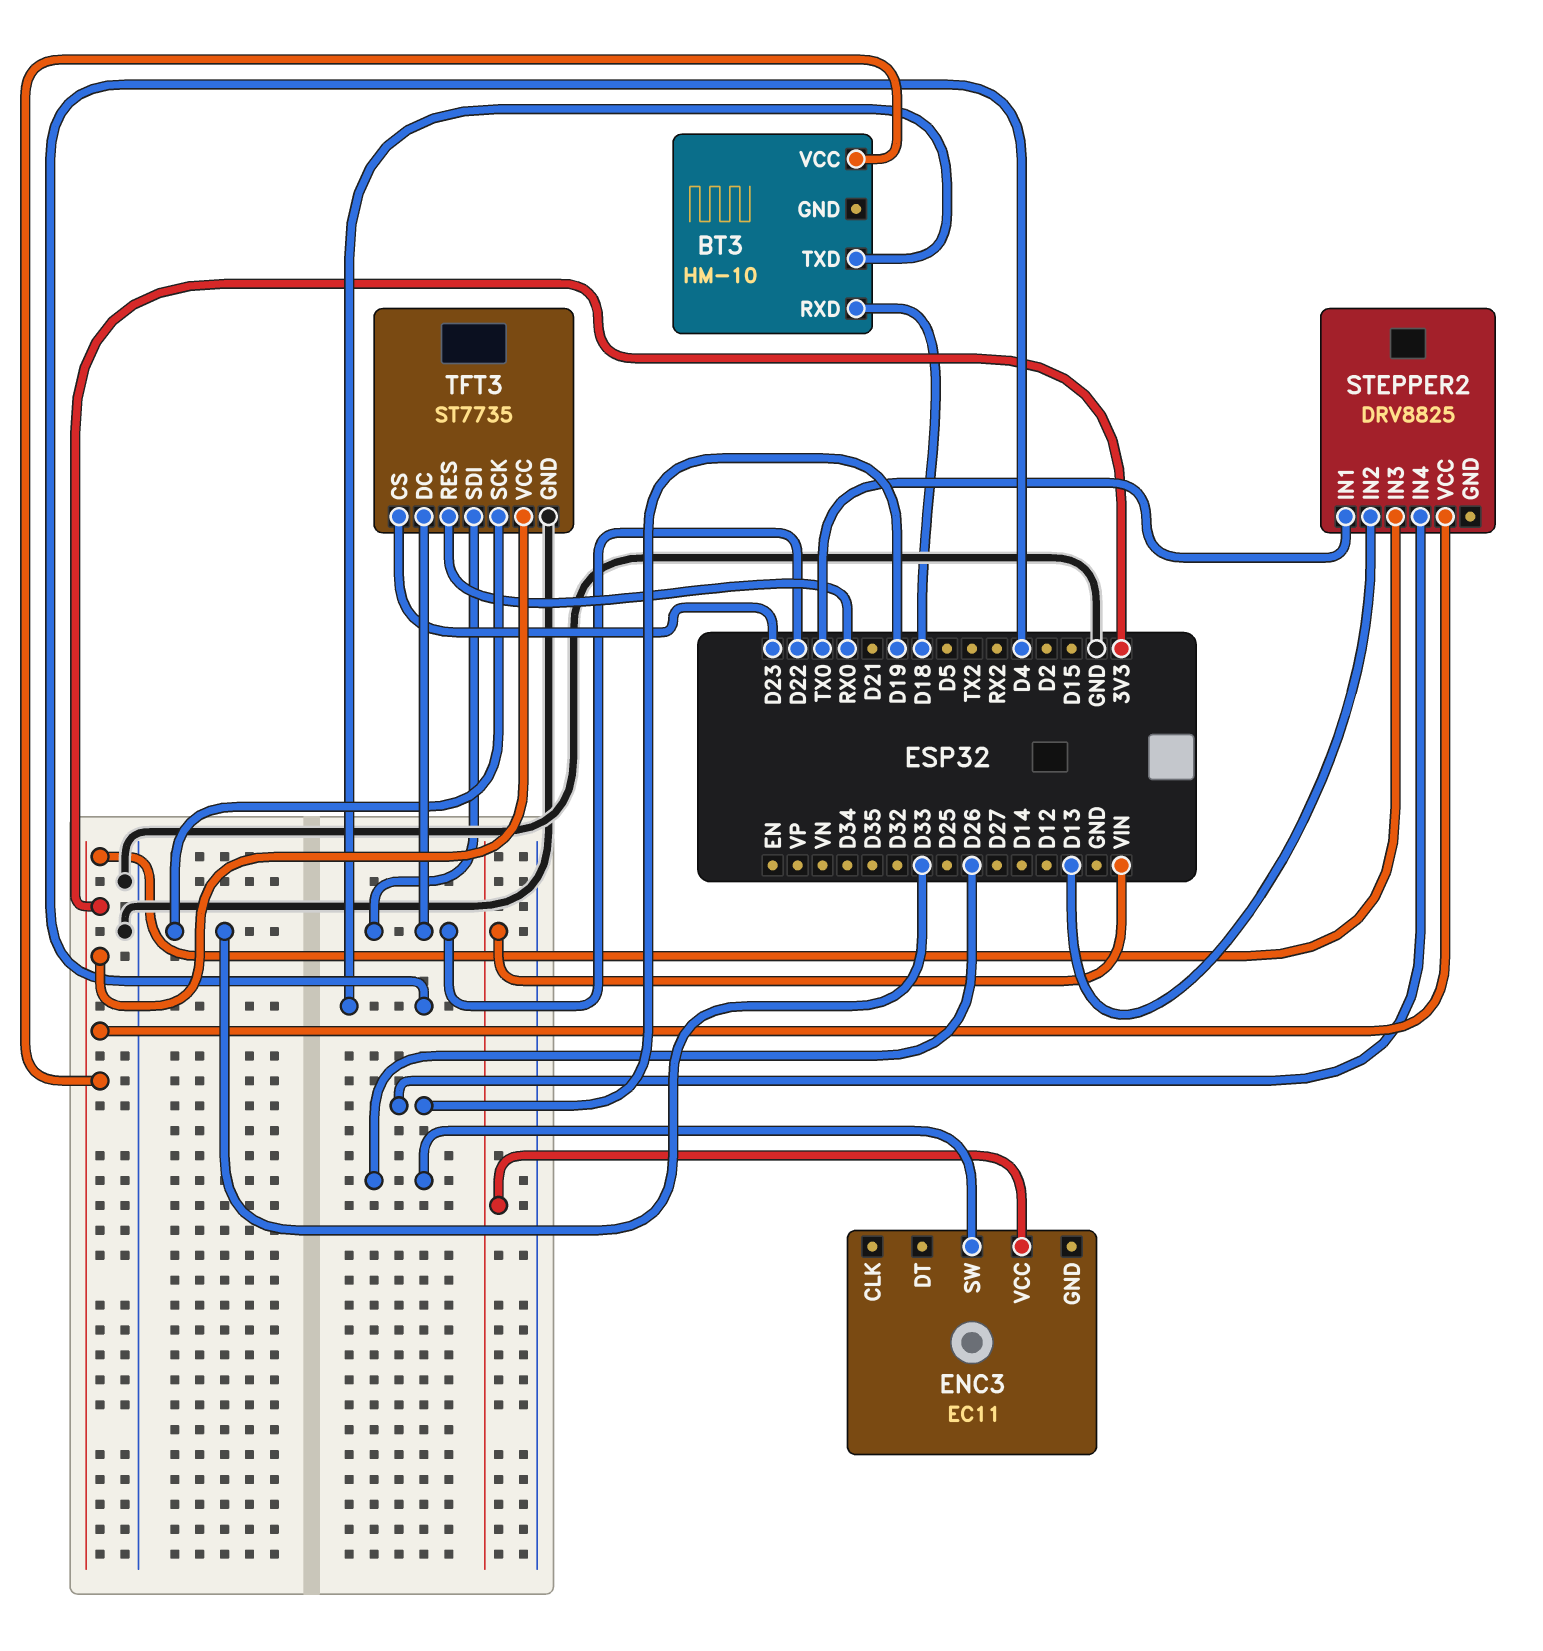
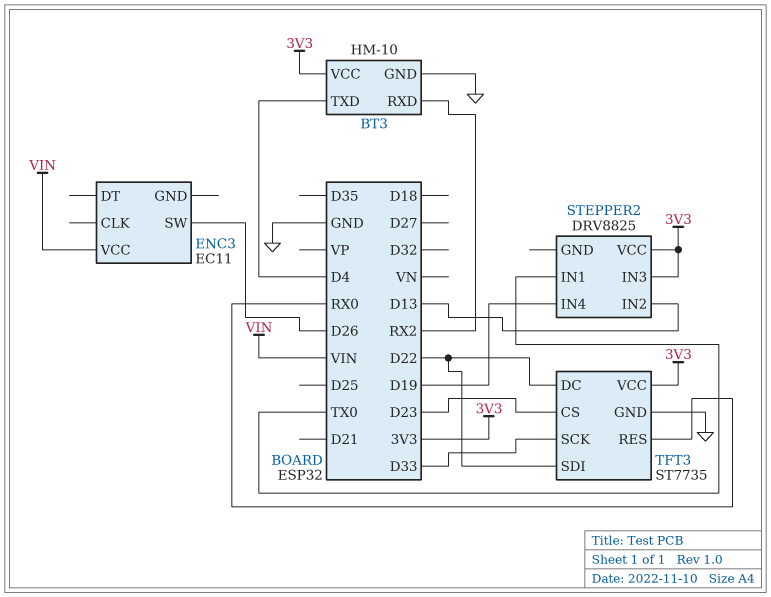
BT3 pin GND: none -> GND
BT3 pin RXD: D18 -> RX2

